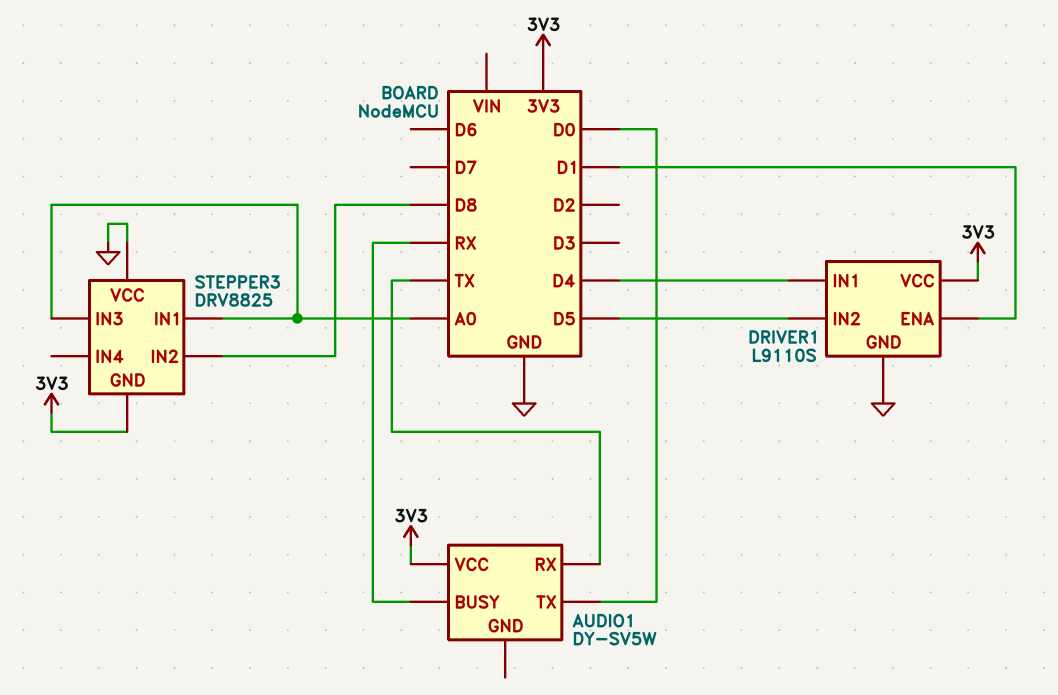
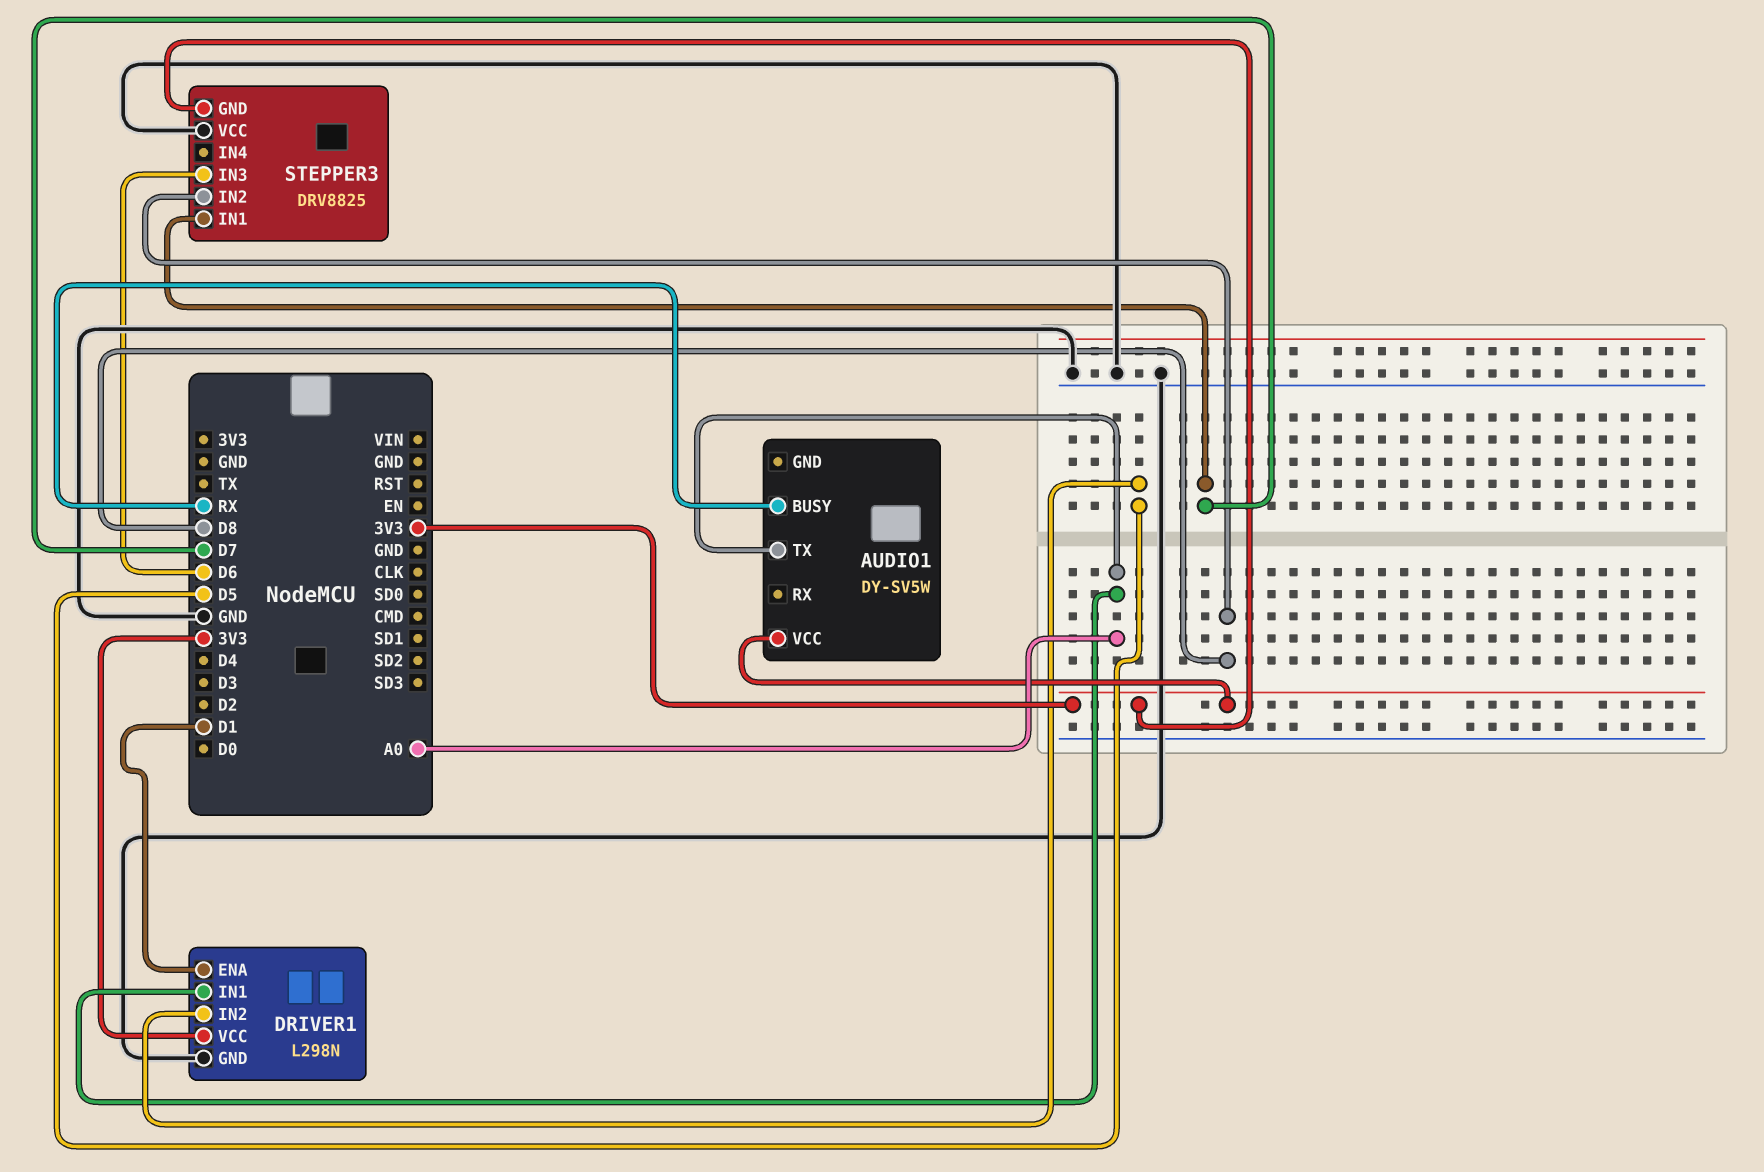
AUDIO1 pin RX: TX -> none
AUDIO1 pin TX: D0 -> A0
DRIVER1: L9110S -> L298N
DRIVER1 pin IN1: D4 -> A0
STEPPER3 pin IN1: A0 -> D7
STEPPER3 pin IN3: A0 -> D6

